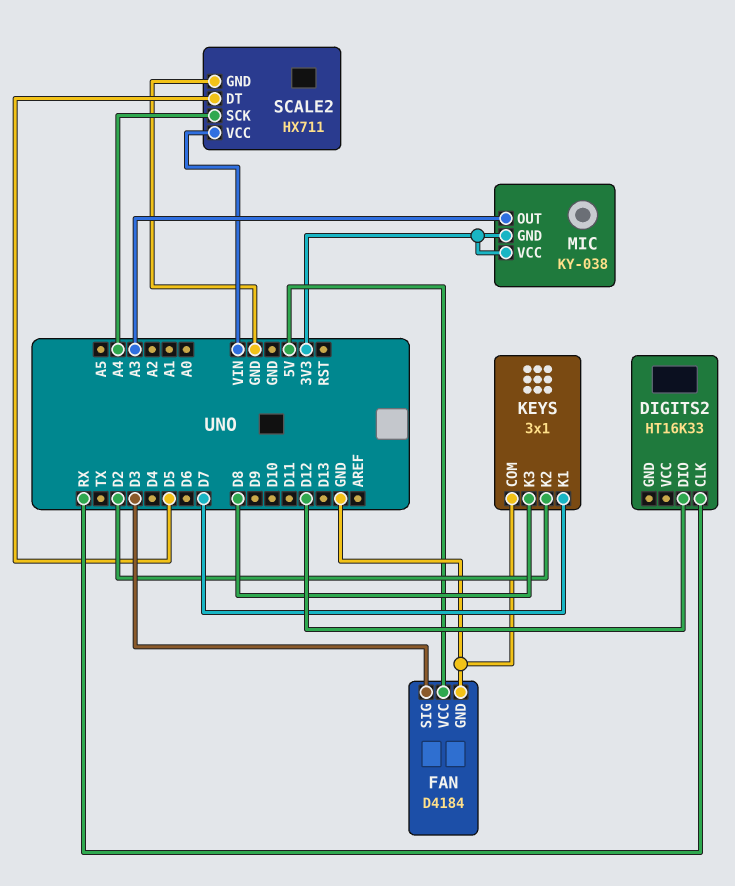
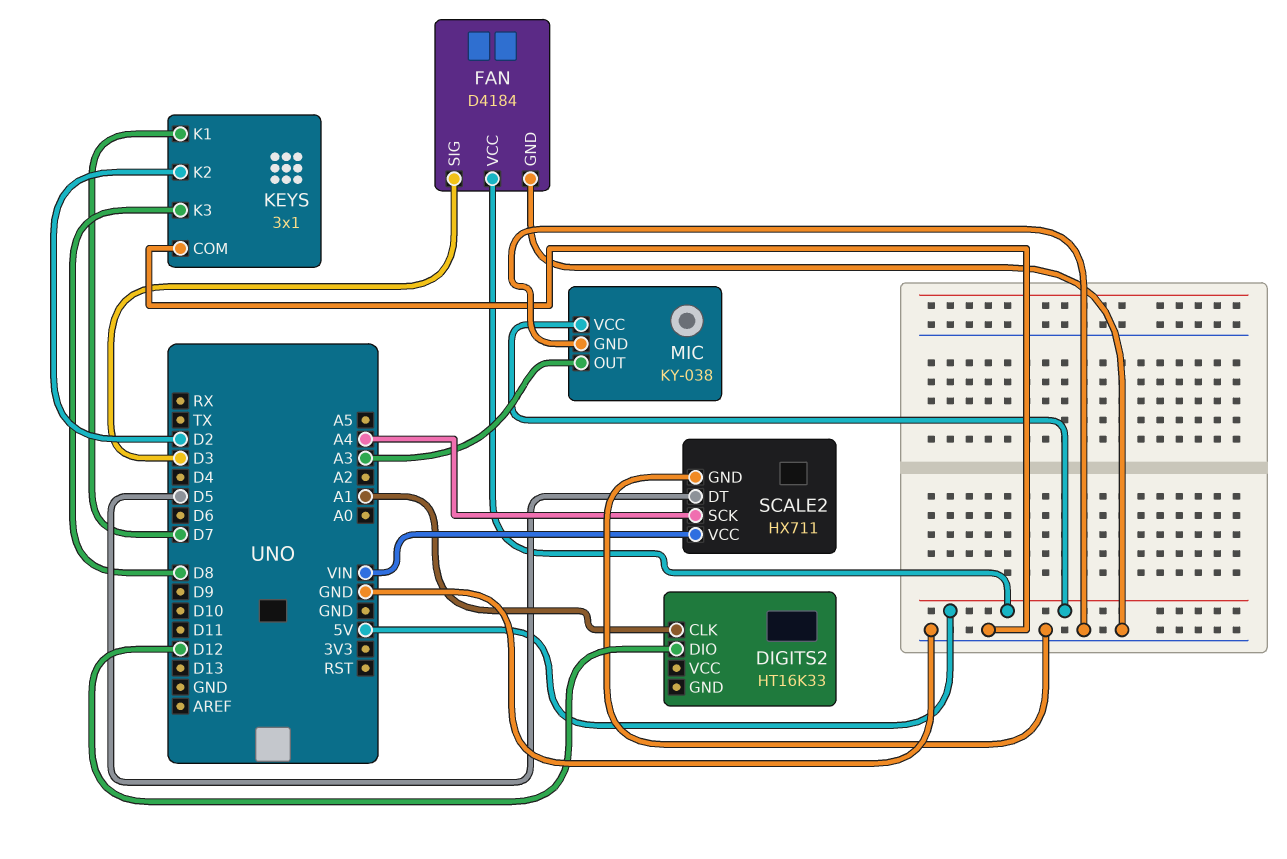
DIGITS2 pin CLK: RX -> A1
MIC pin GND: 3V3 -> GND
MIC pin VCC: 3V3 -> 5V

